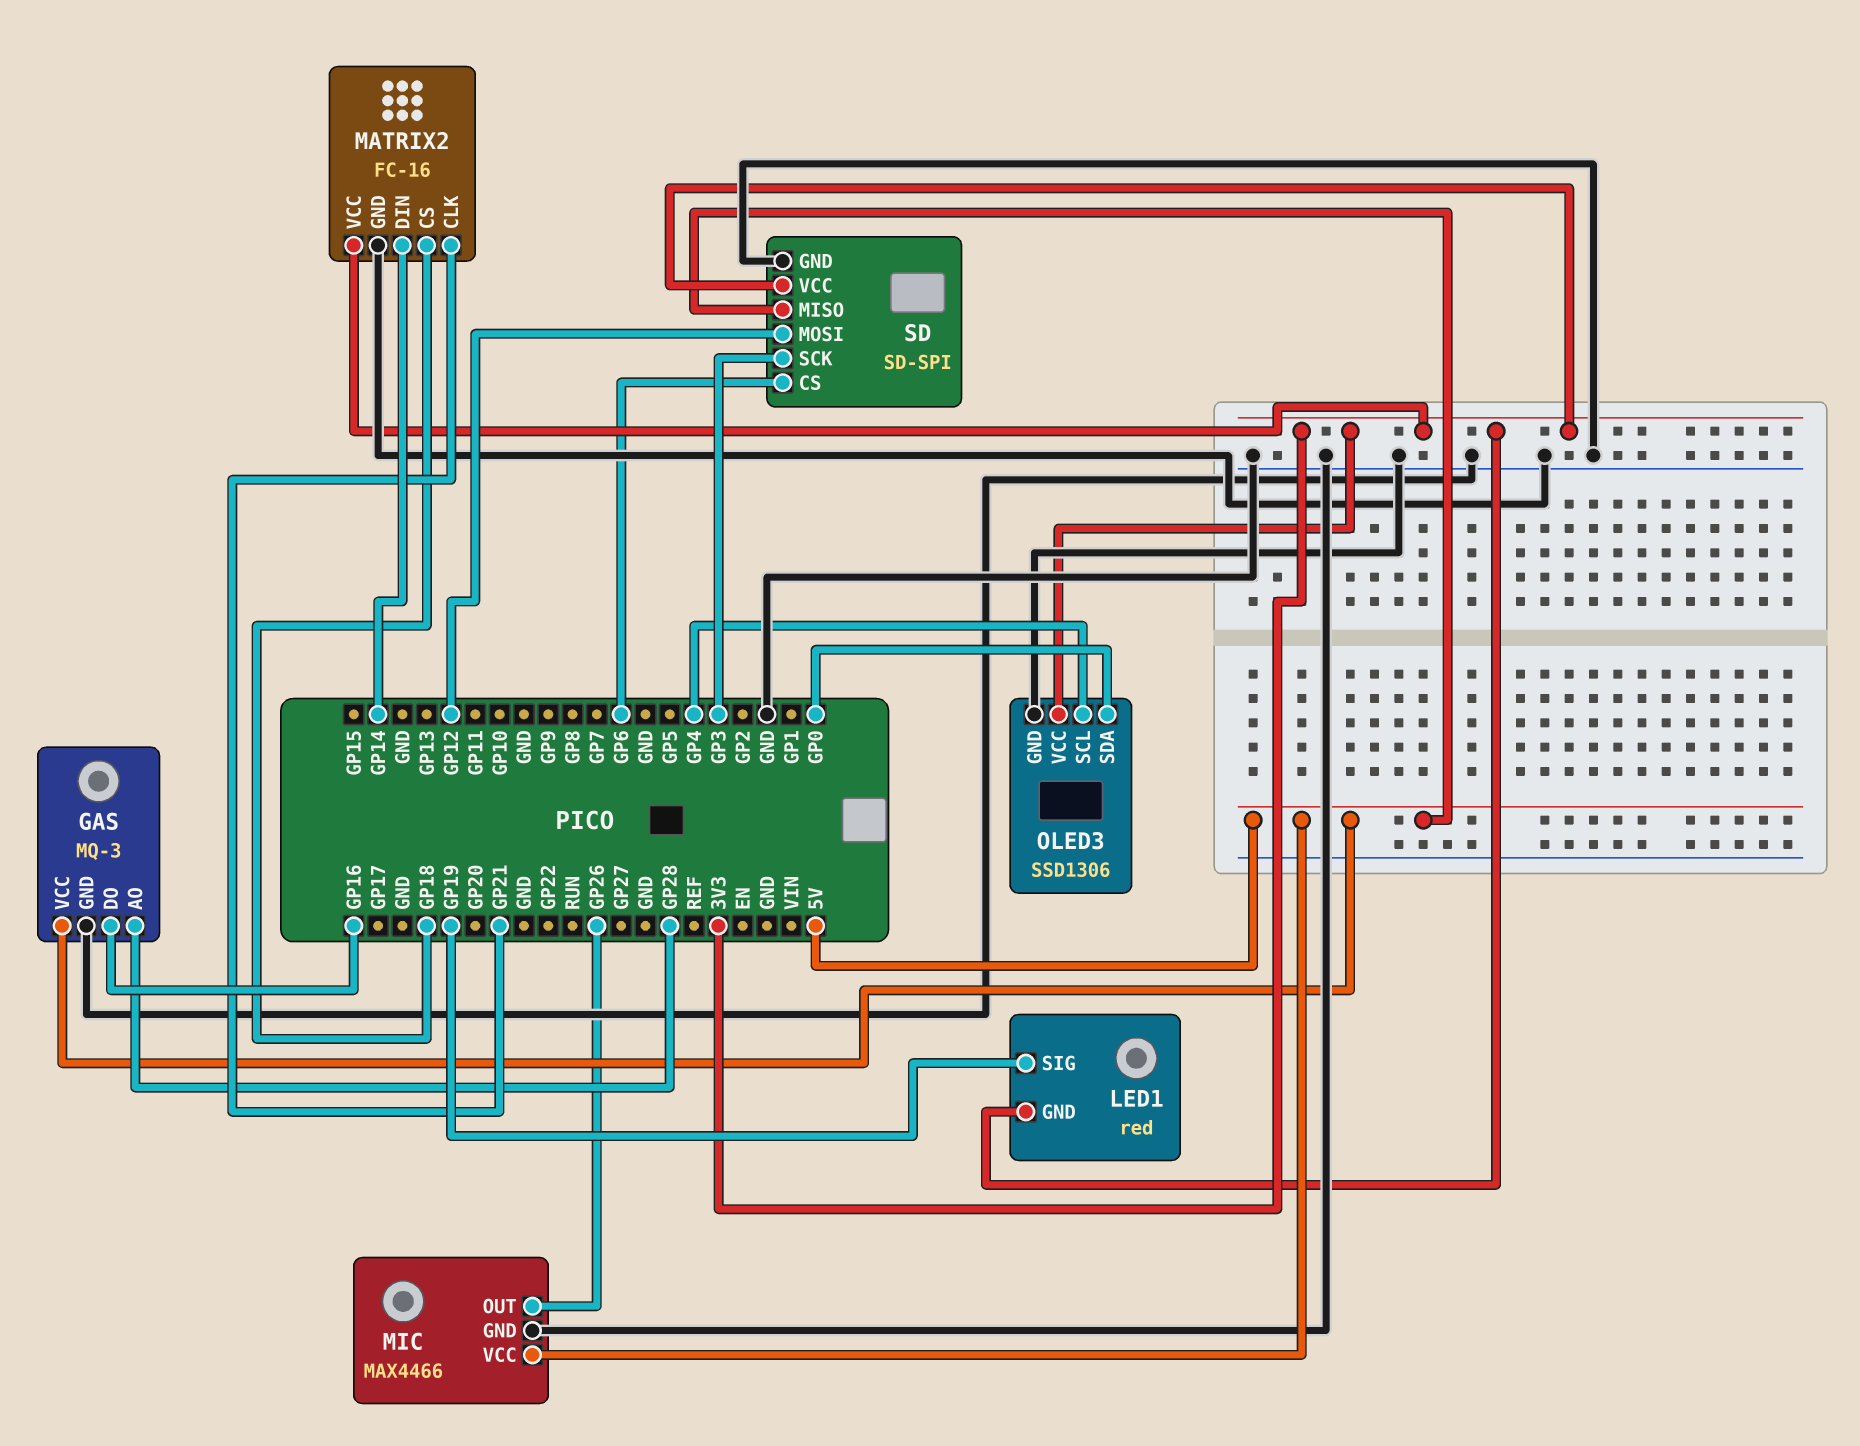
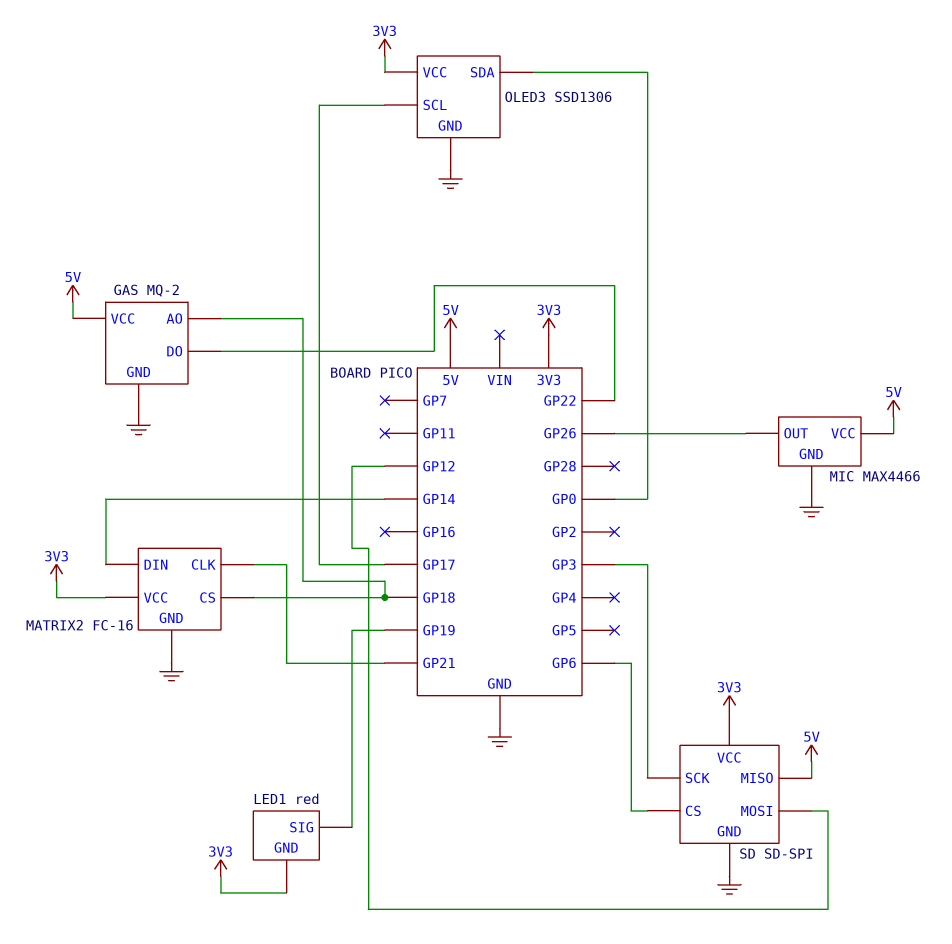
GAS: MQ-3 -> MQ-2
GAS pin AO: GP28 -> GP18
GAS pin DO: GP16 -> GP22
OLED3 pin SCL: GP4 -> GP17

